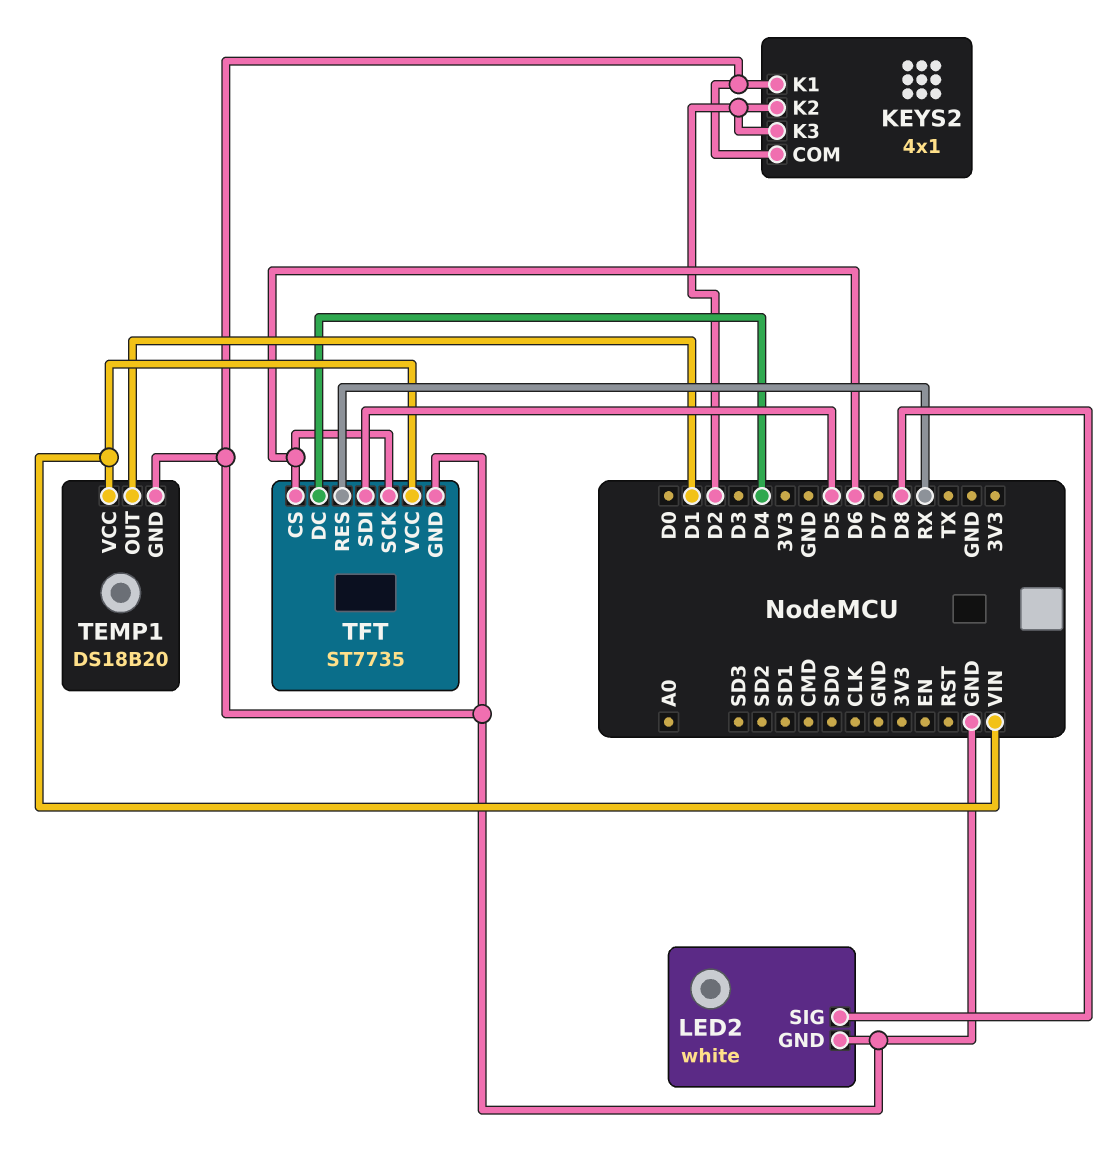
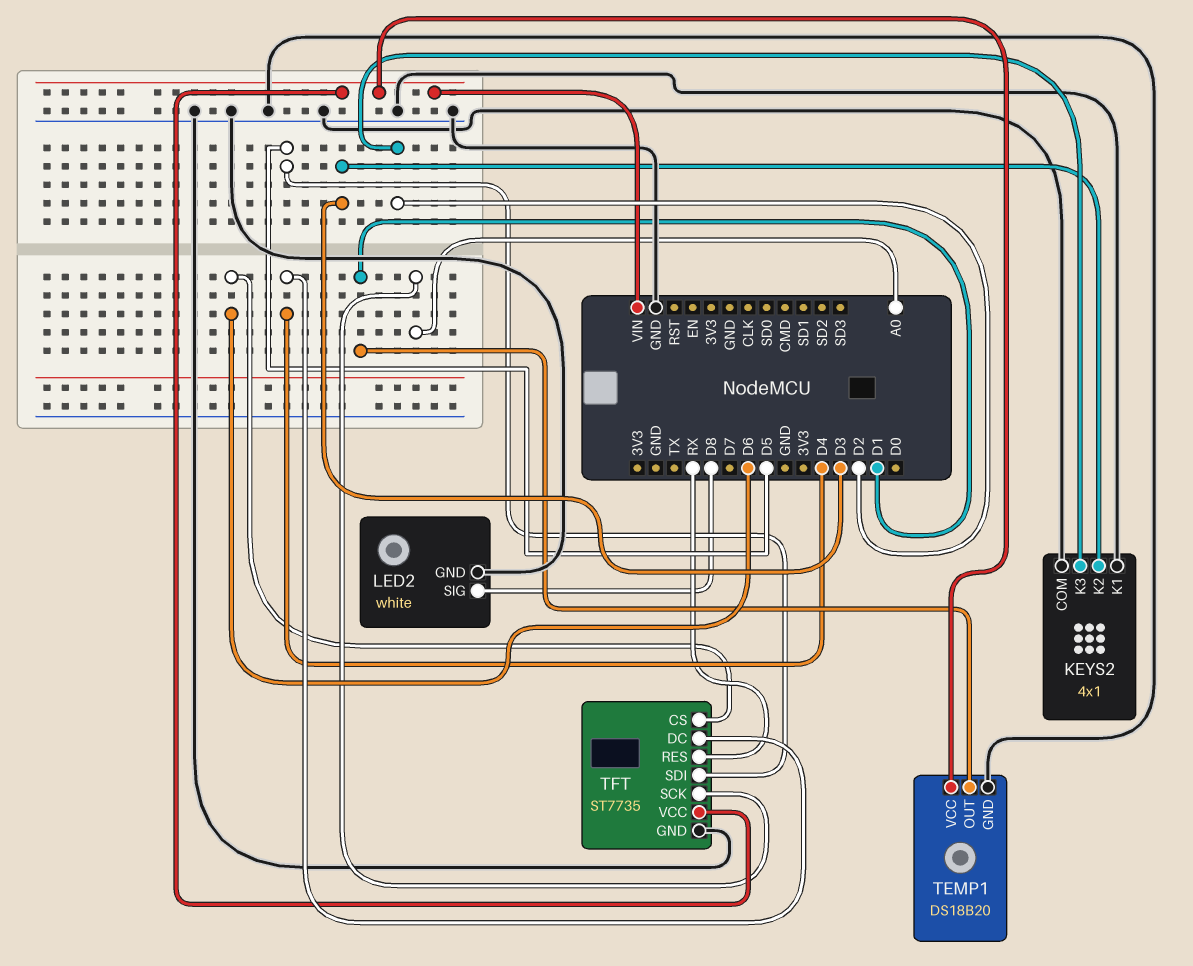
KEYS2 pin K2: D2 -> D3
TFT pin SCK: D6 -> A0

